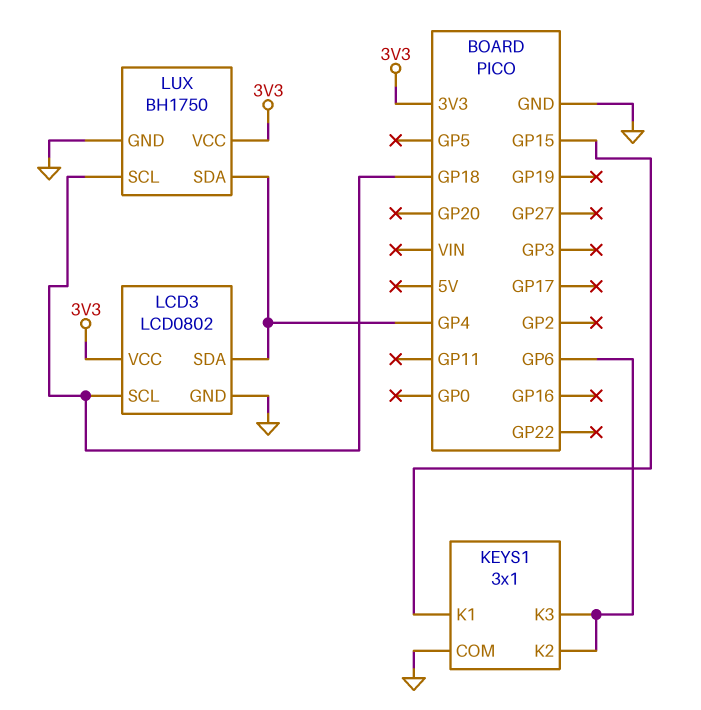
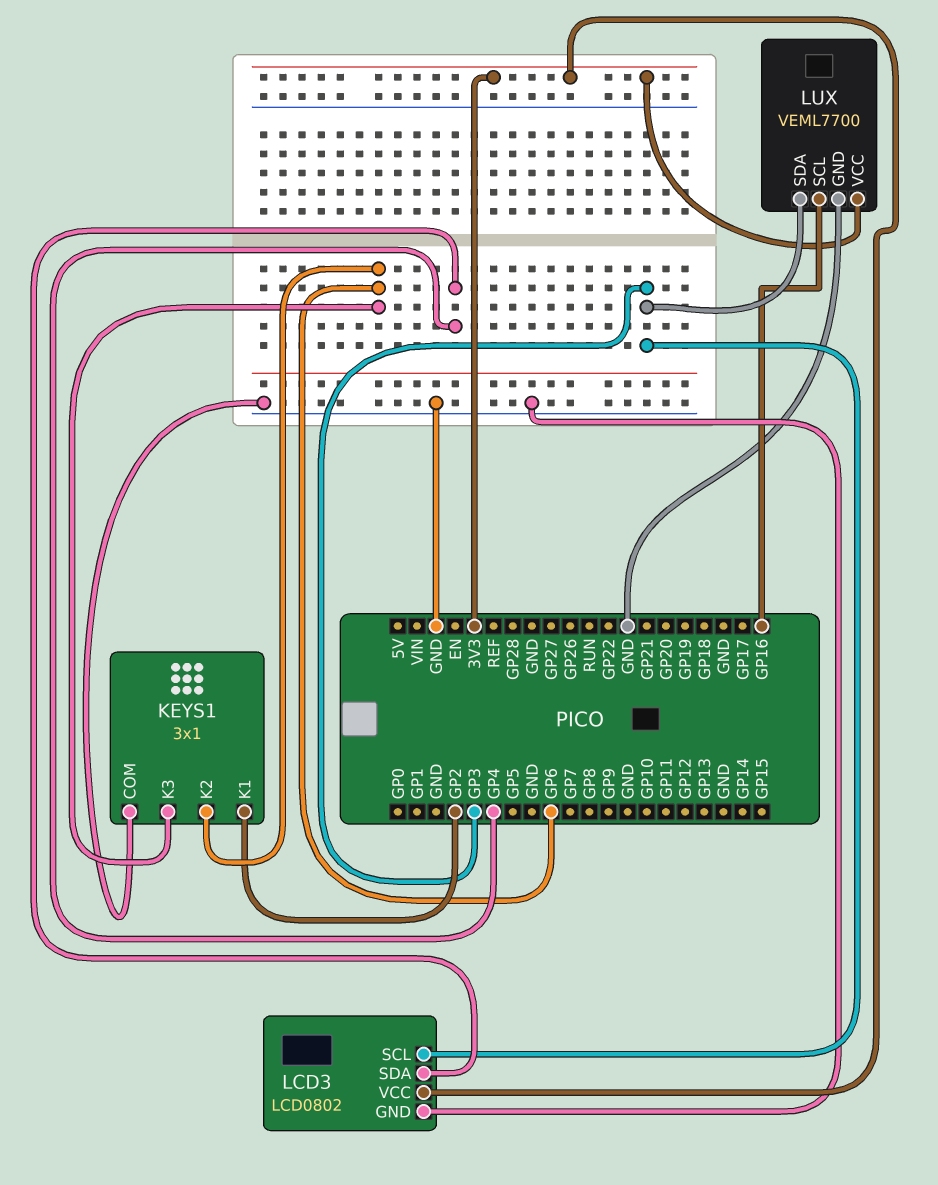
KEYS1 pin K1: GP15 -> GP2
LCD3 pin SCL: GP18 -> GP3
LUX: BH1750 -> VEML7700
LUX pin SCL: GP18 -> GP16
LUX pin SDA: GP4 -> GP3

